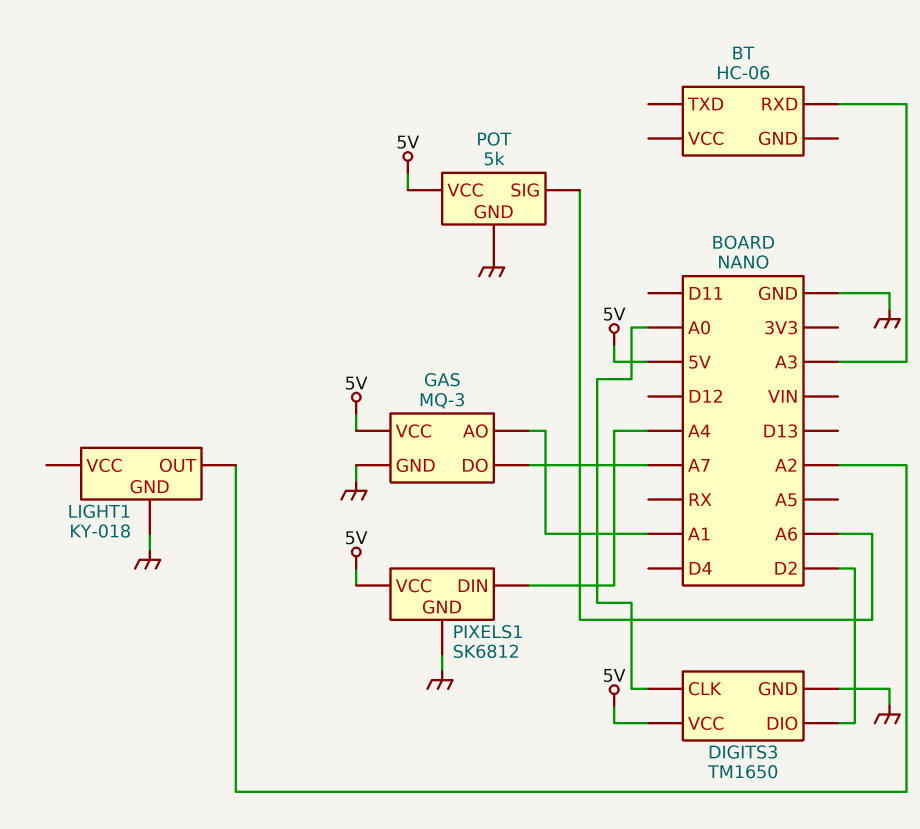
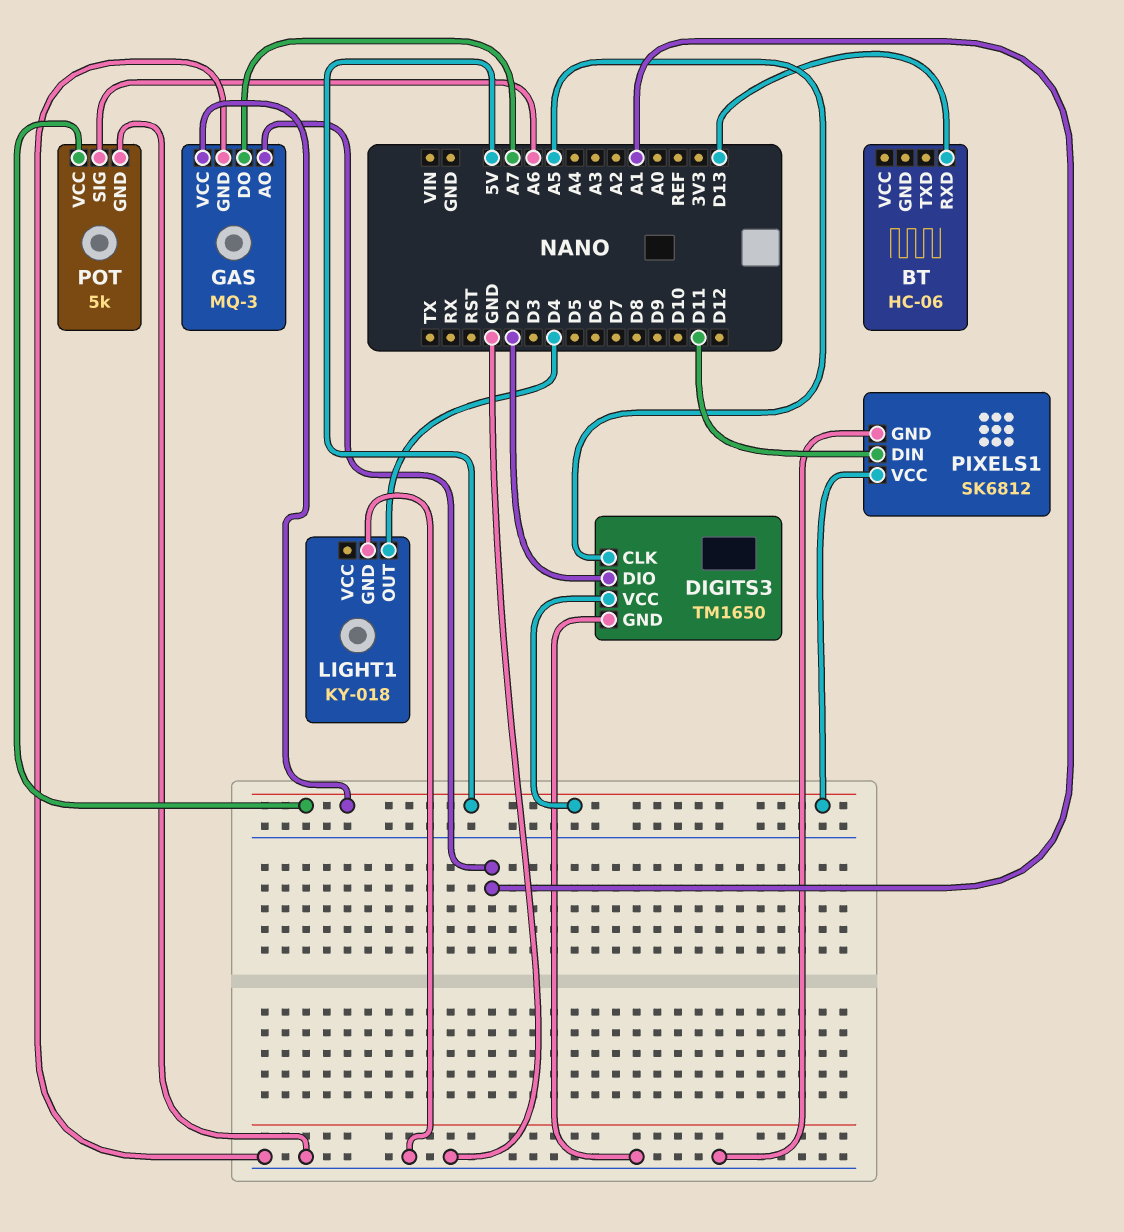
BT pin RXD: A3 -> D13
DIGITS3 pin CLK: A0 -> A5
LIGHT1 pin OUT: A2 -> D4
PIXELS1 pin DIN: A4 -> D11

